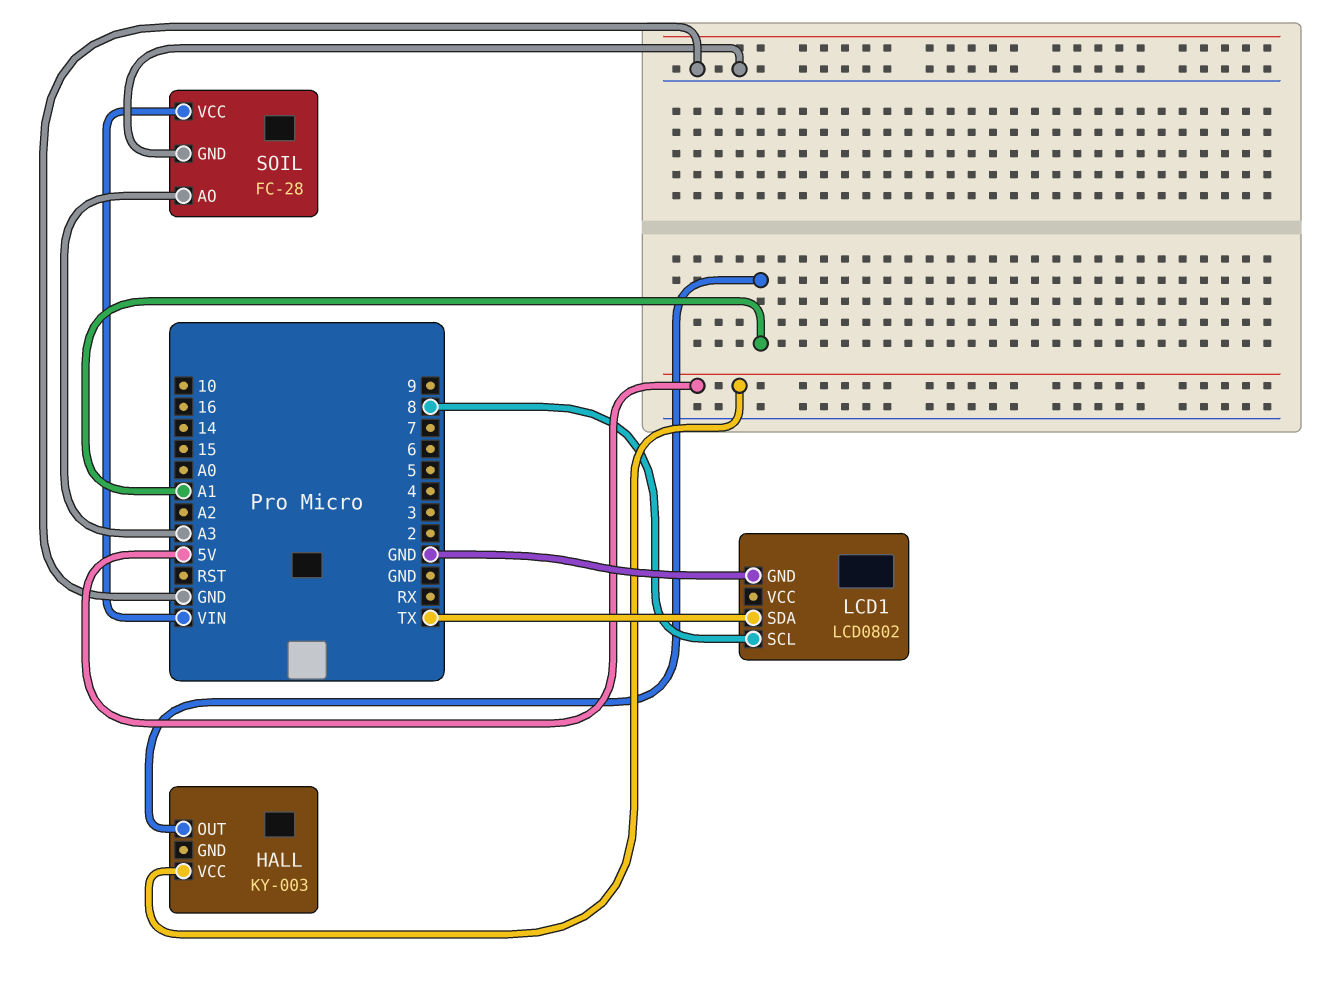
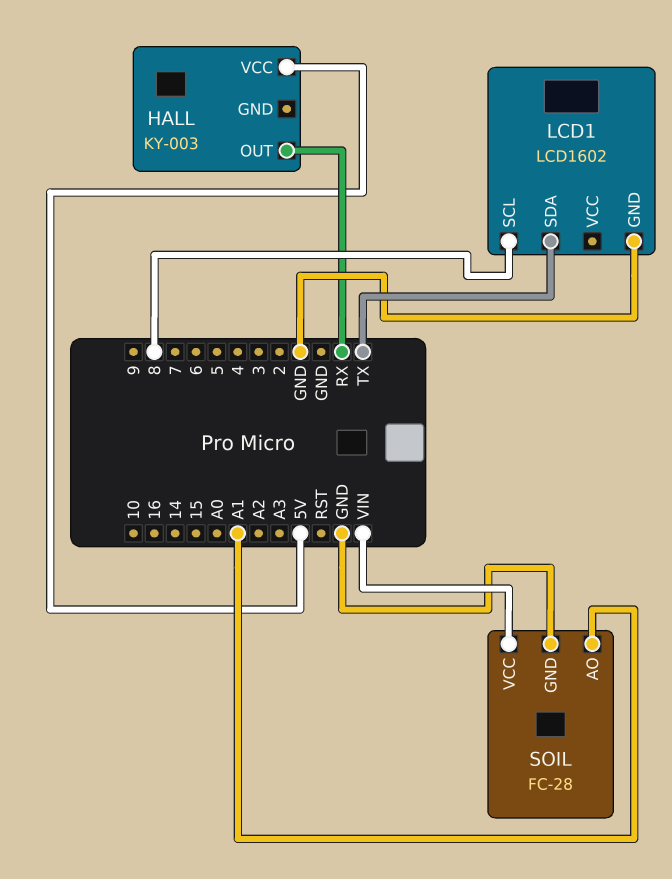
HALL pin OUT: A1 -> RX
LCD1: LCD0802 -> LCD1602
SOIL pin AO: A3 -> A1

